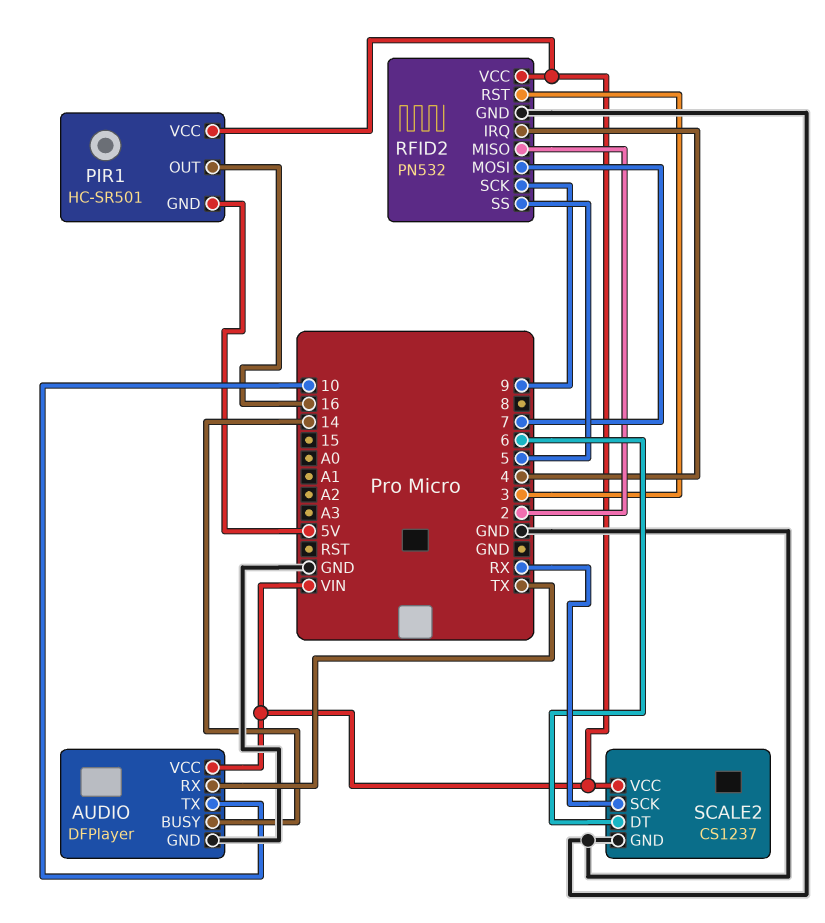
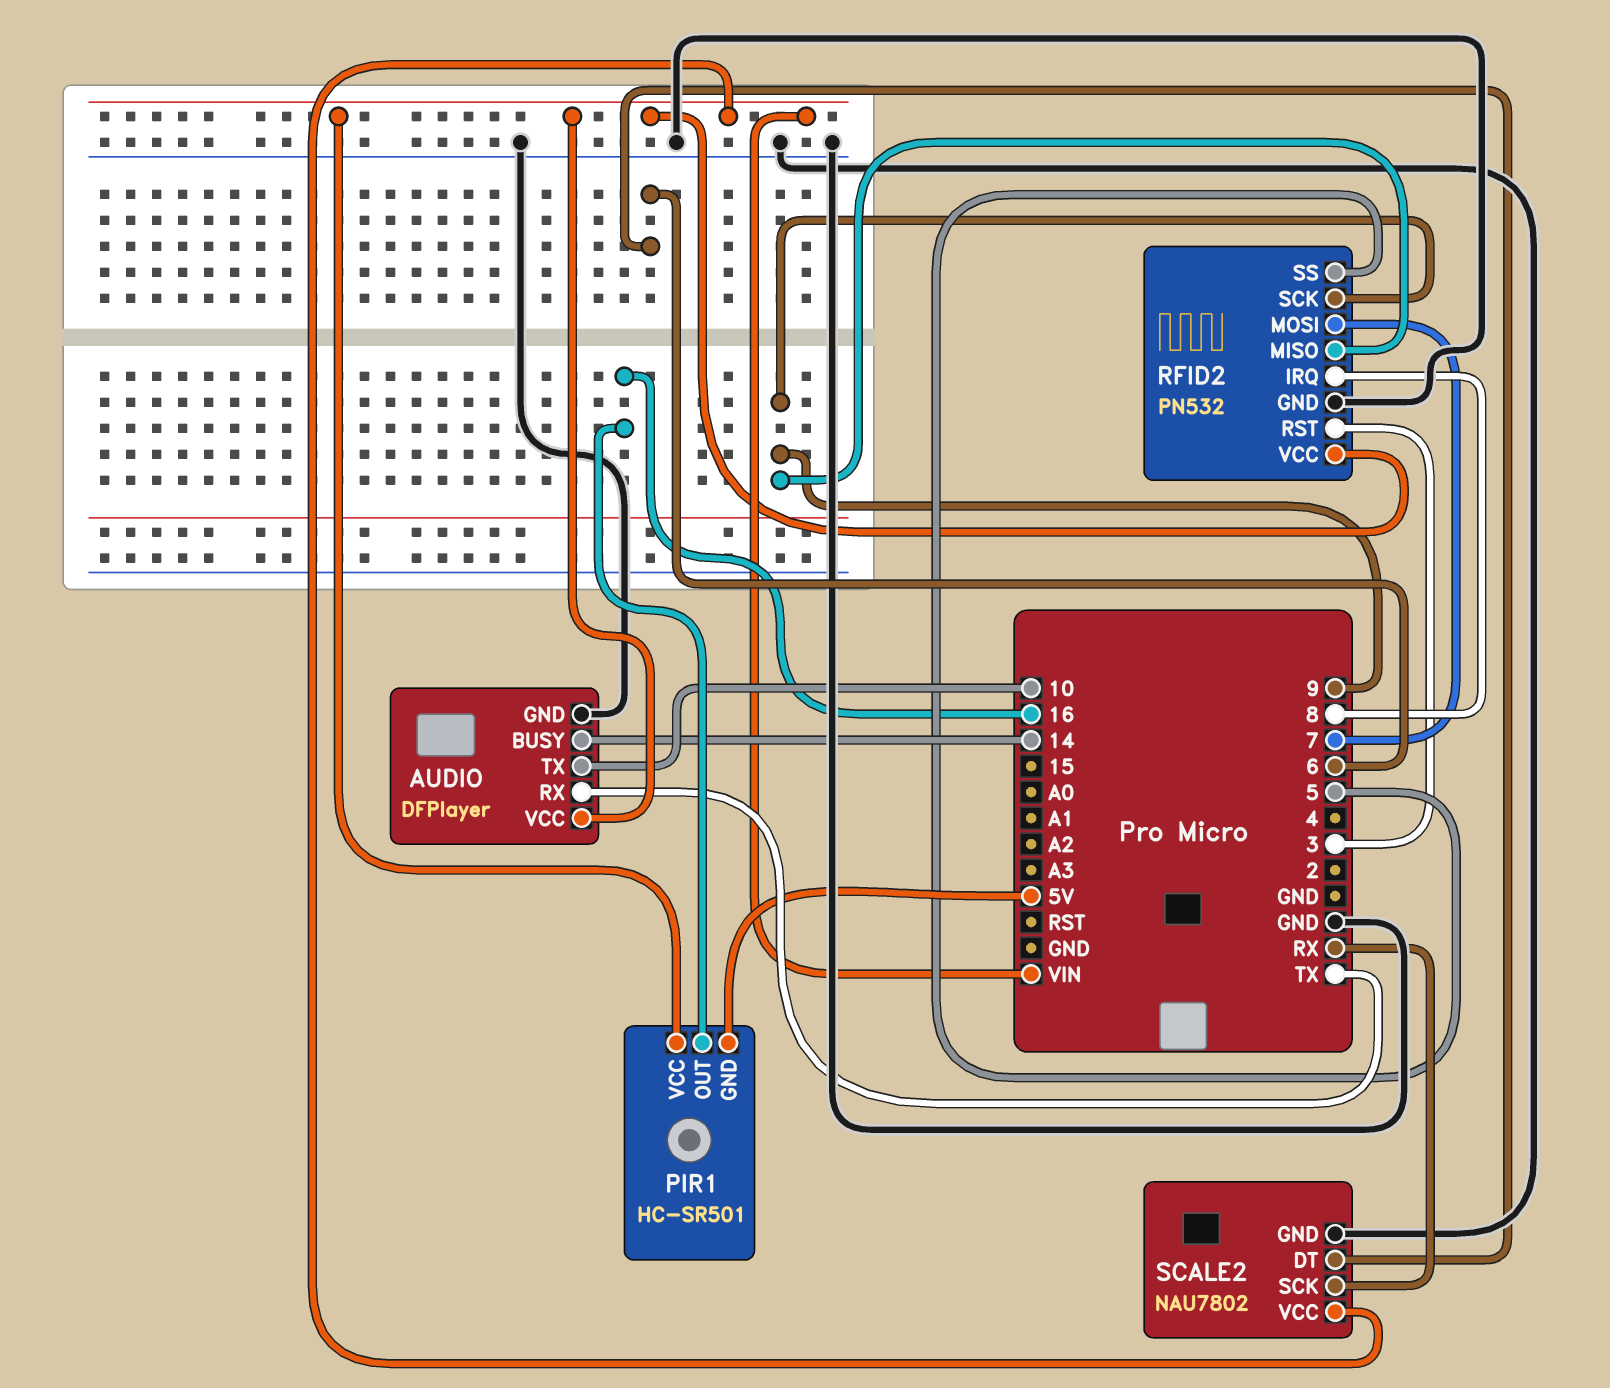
RFID2 pin IRQ: 4 -> 8
RFID2 pin MISO: 2 -> 9
SCALE2: CS1237 -> NAU7802

